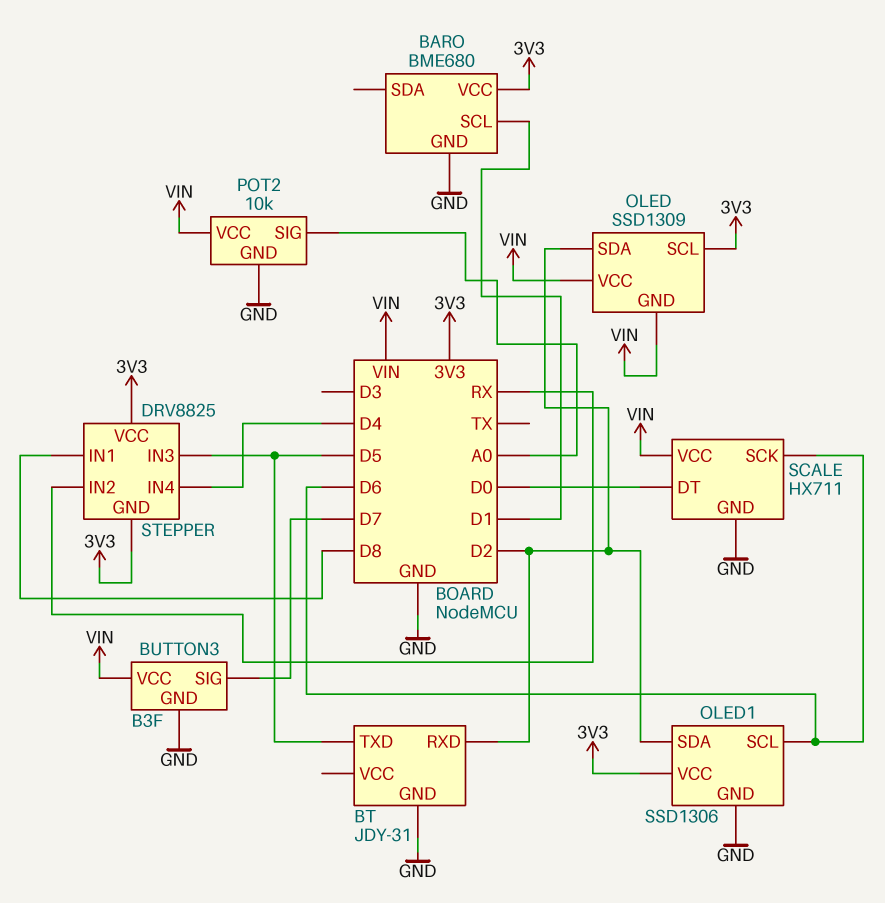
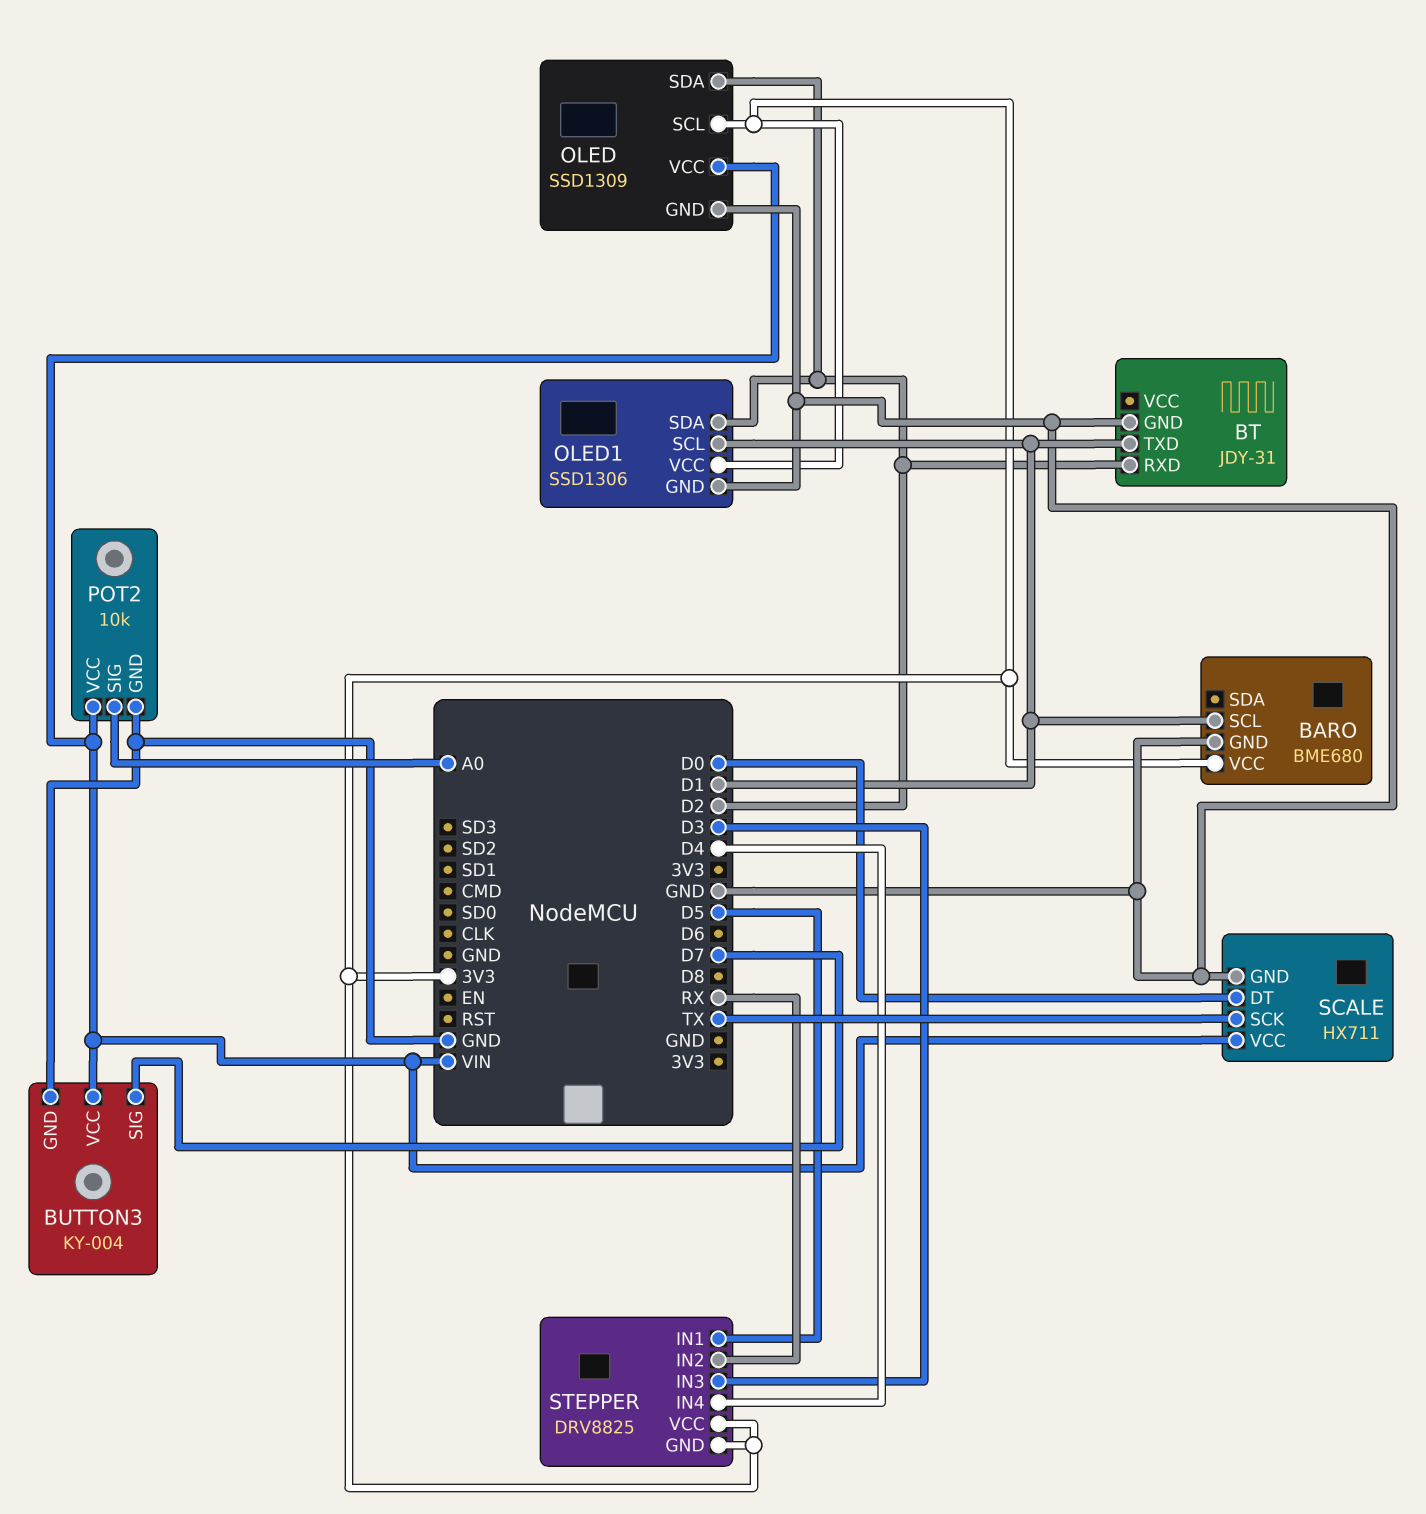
BT pin TXD: D5 -> D1
BUTTON3: B3F -> KY-004
OLED pin GND: VIN -> GND
OLED1 pin SCL: D6 -> D1
SCALE pin SCK: D6 -> TX
STEPPER pin IN1: D8 -> D5
STEPPER pin IN3: D5 -> D3

